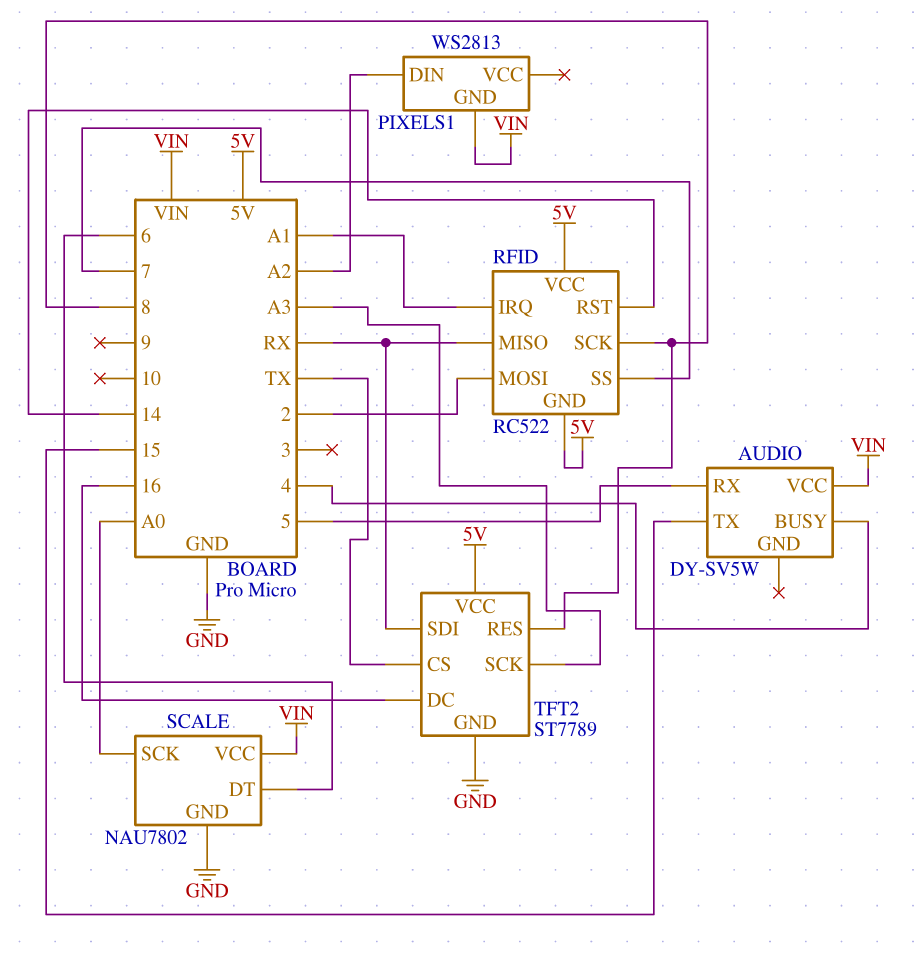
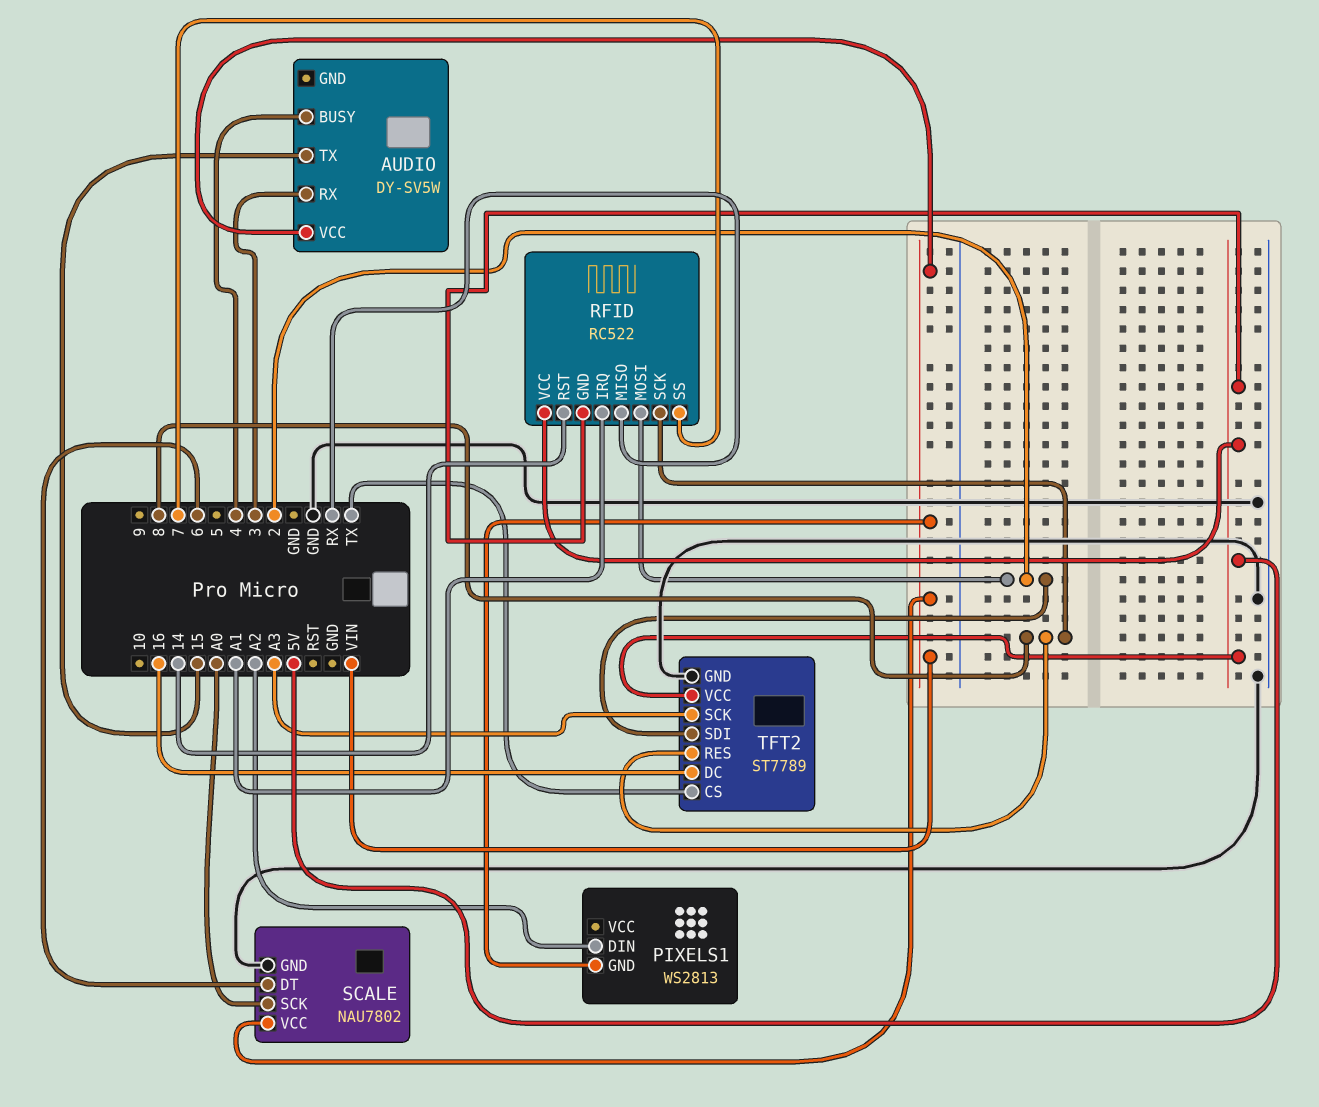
AUDIO pin RX: 5 -> 3
TFT2 pin SDI: RX -> 2

